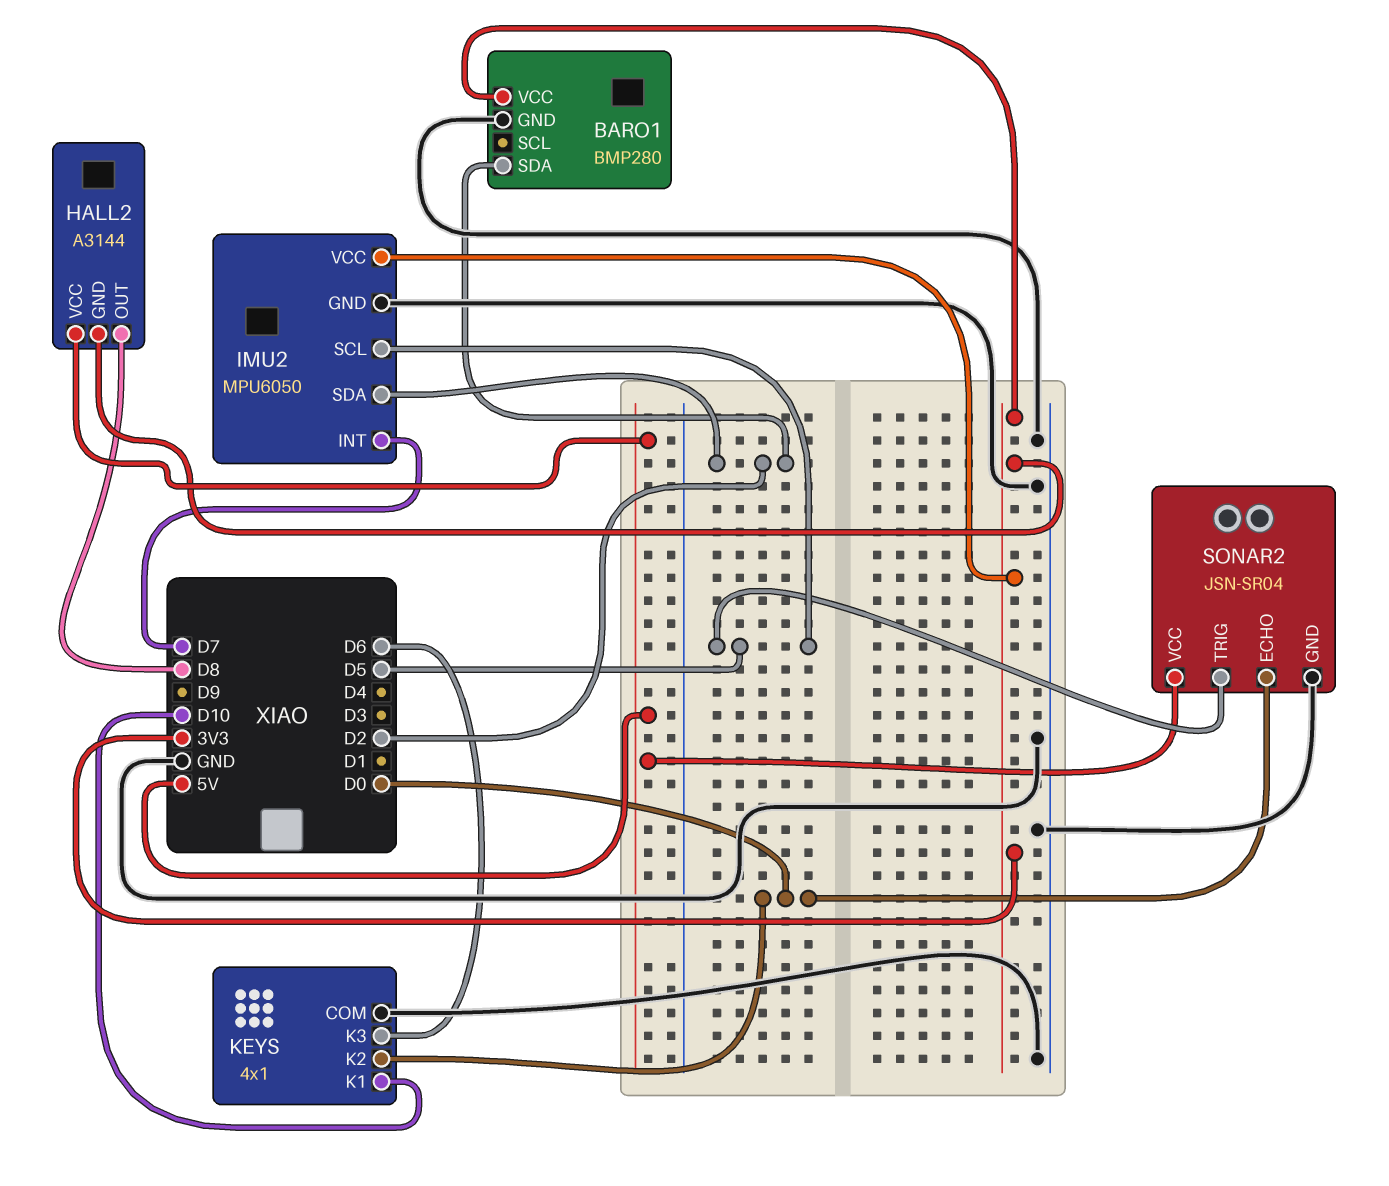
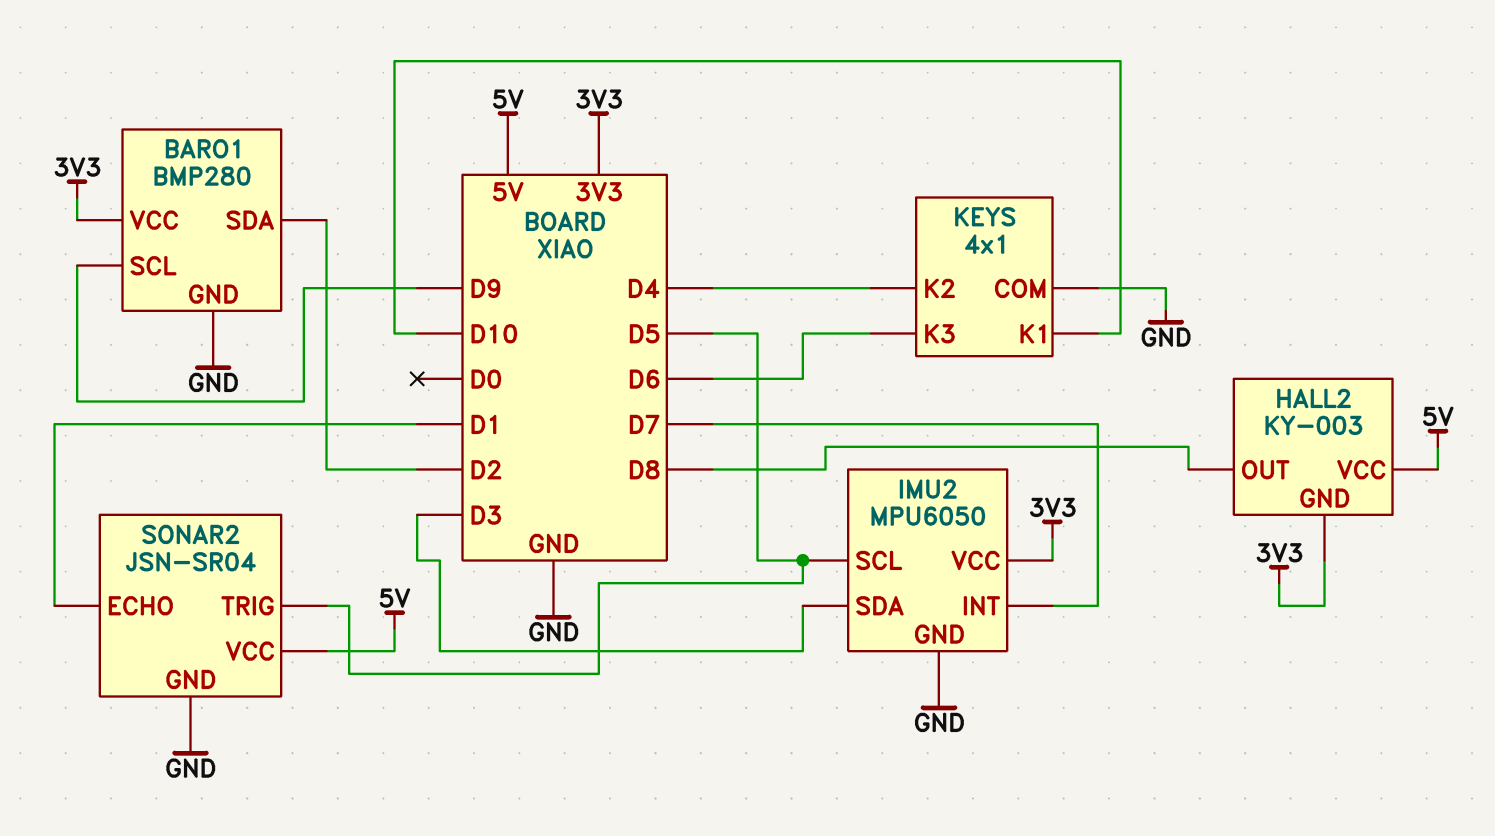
BARO1 pin SCL: none -> D9
HALL2: A3144 -> KY-003
IMU2 pin SDA: D2 -> D3
KEYS pin K2: D0 -> D4
SONAR2 pin ECHO: D0 -> D1

